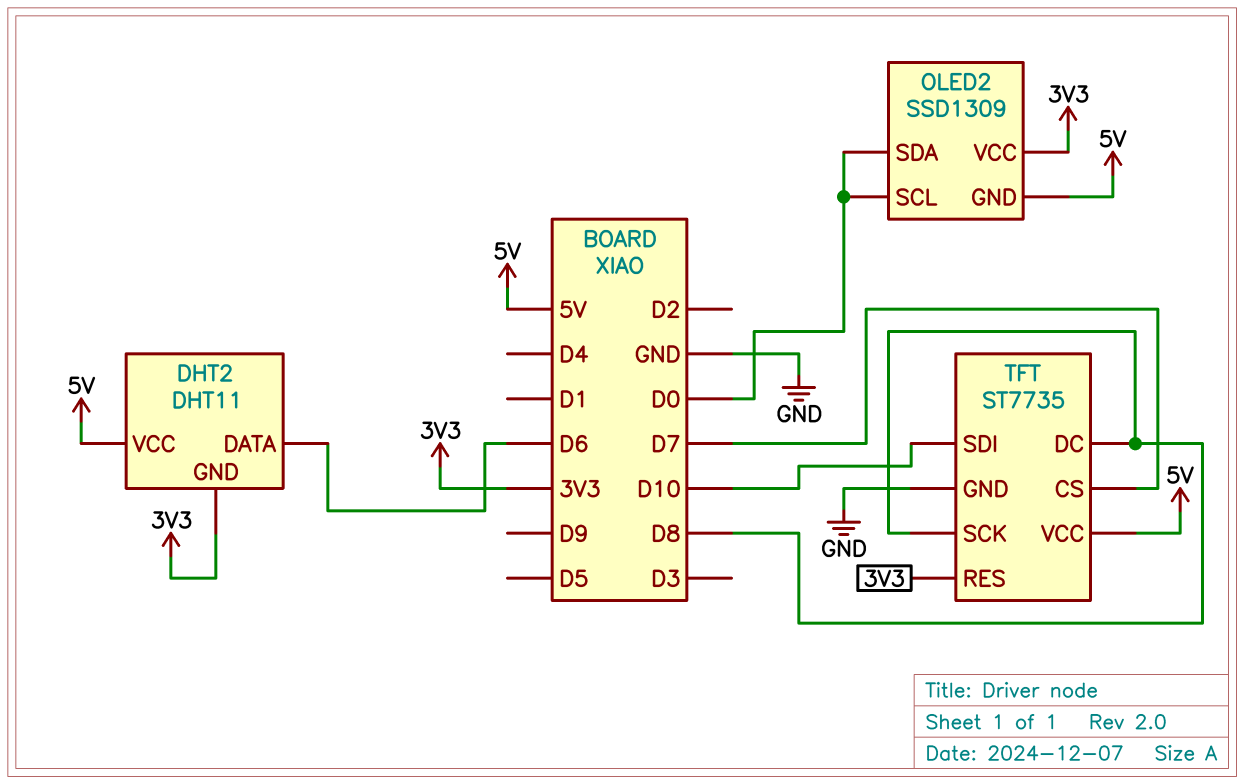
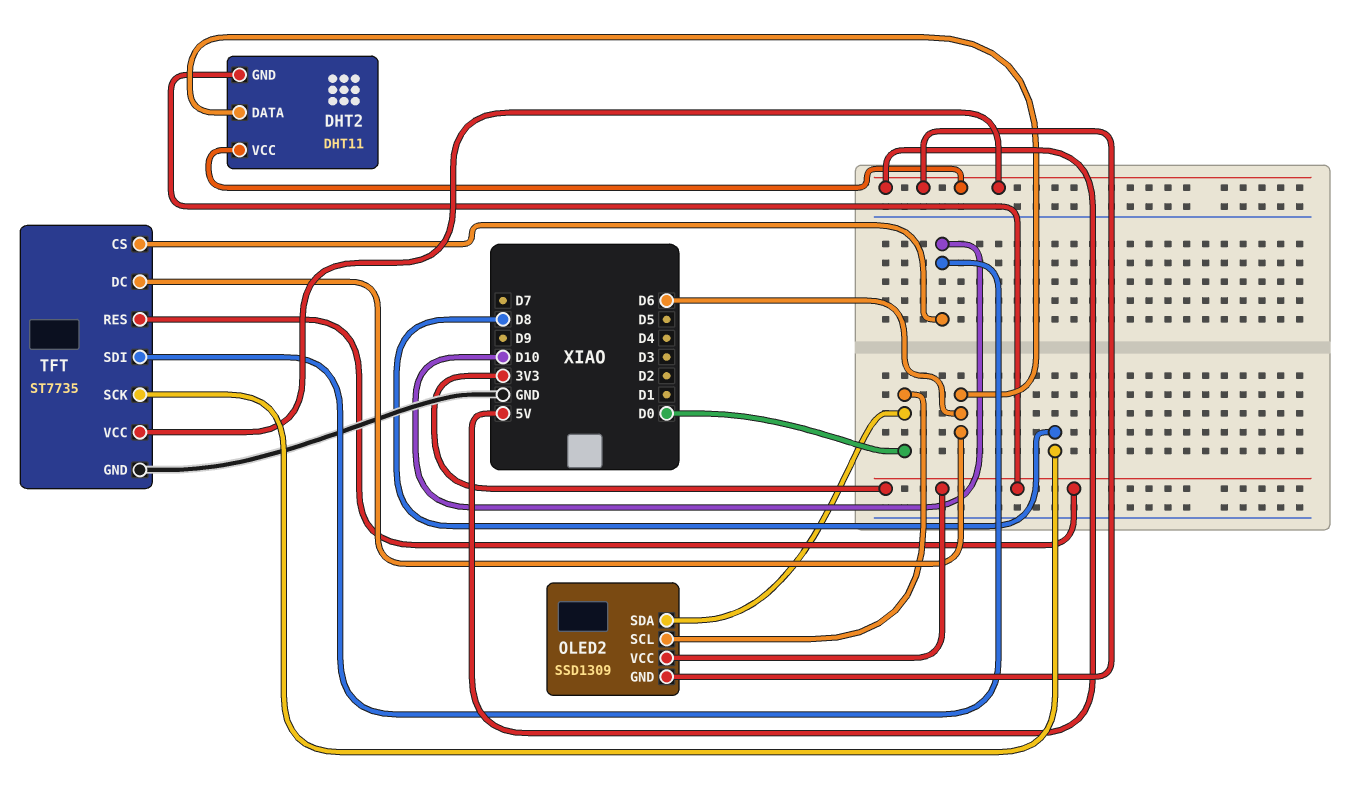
TFT pin CS: D7 -> D10
TFT pin DC: D8 -> D6

